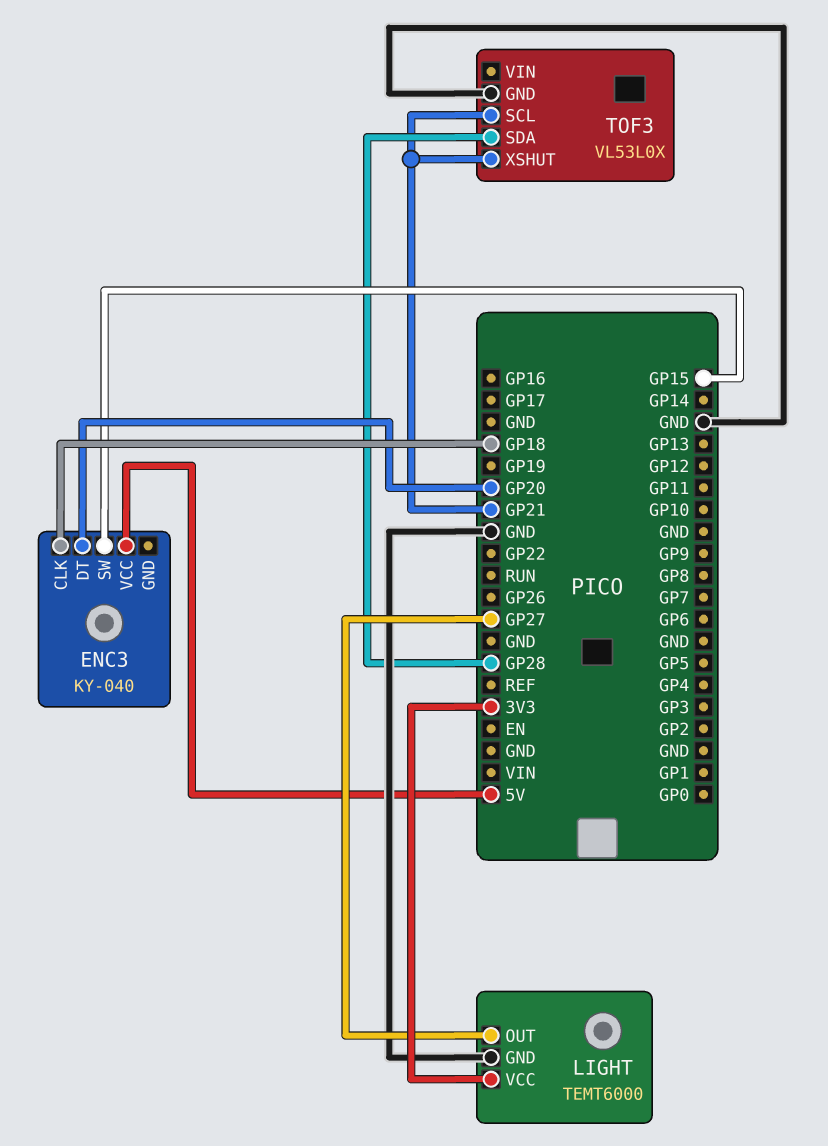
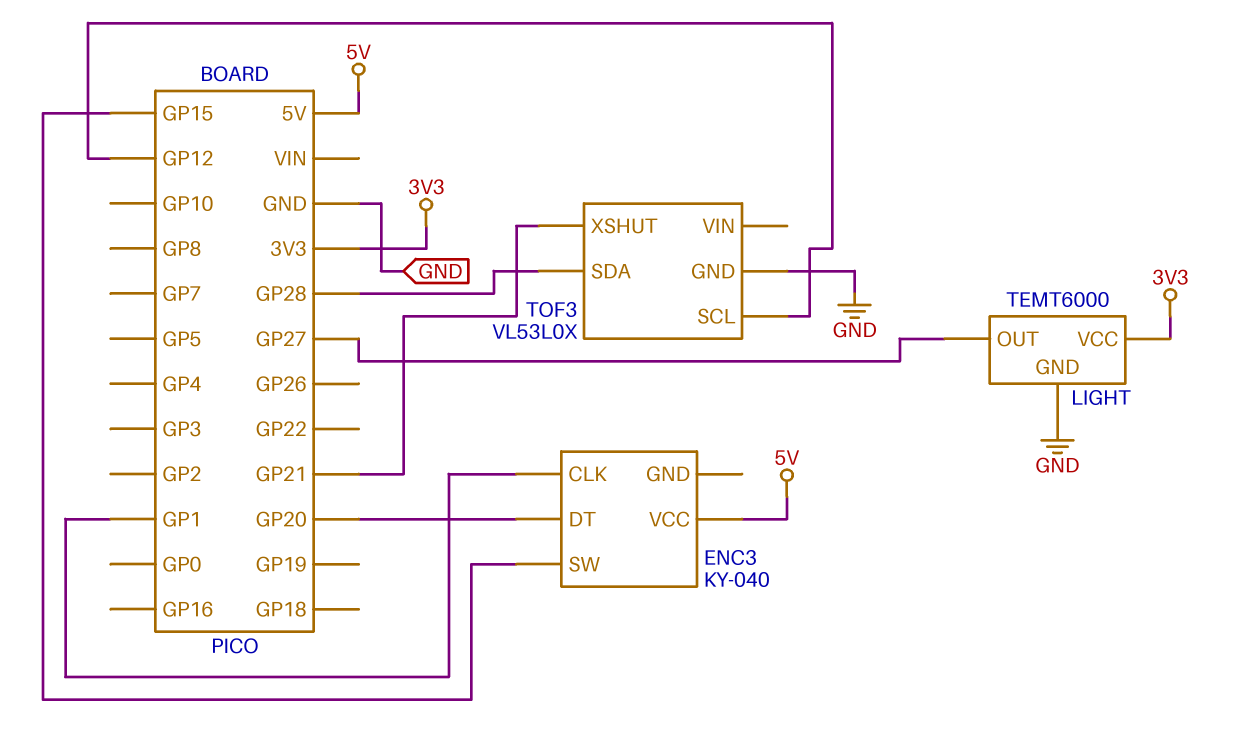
ENC3 pin CLK: GP18 -> GP1
TOF3 pin SCL: GP21 -> GP12

